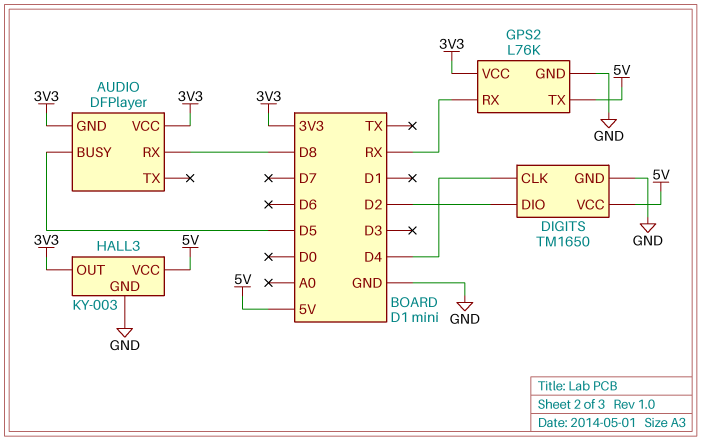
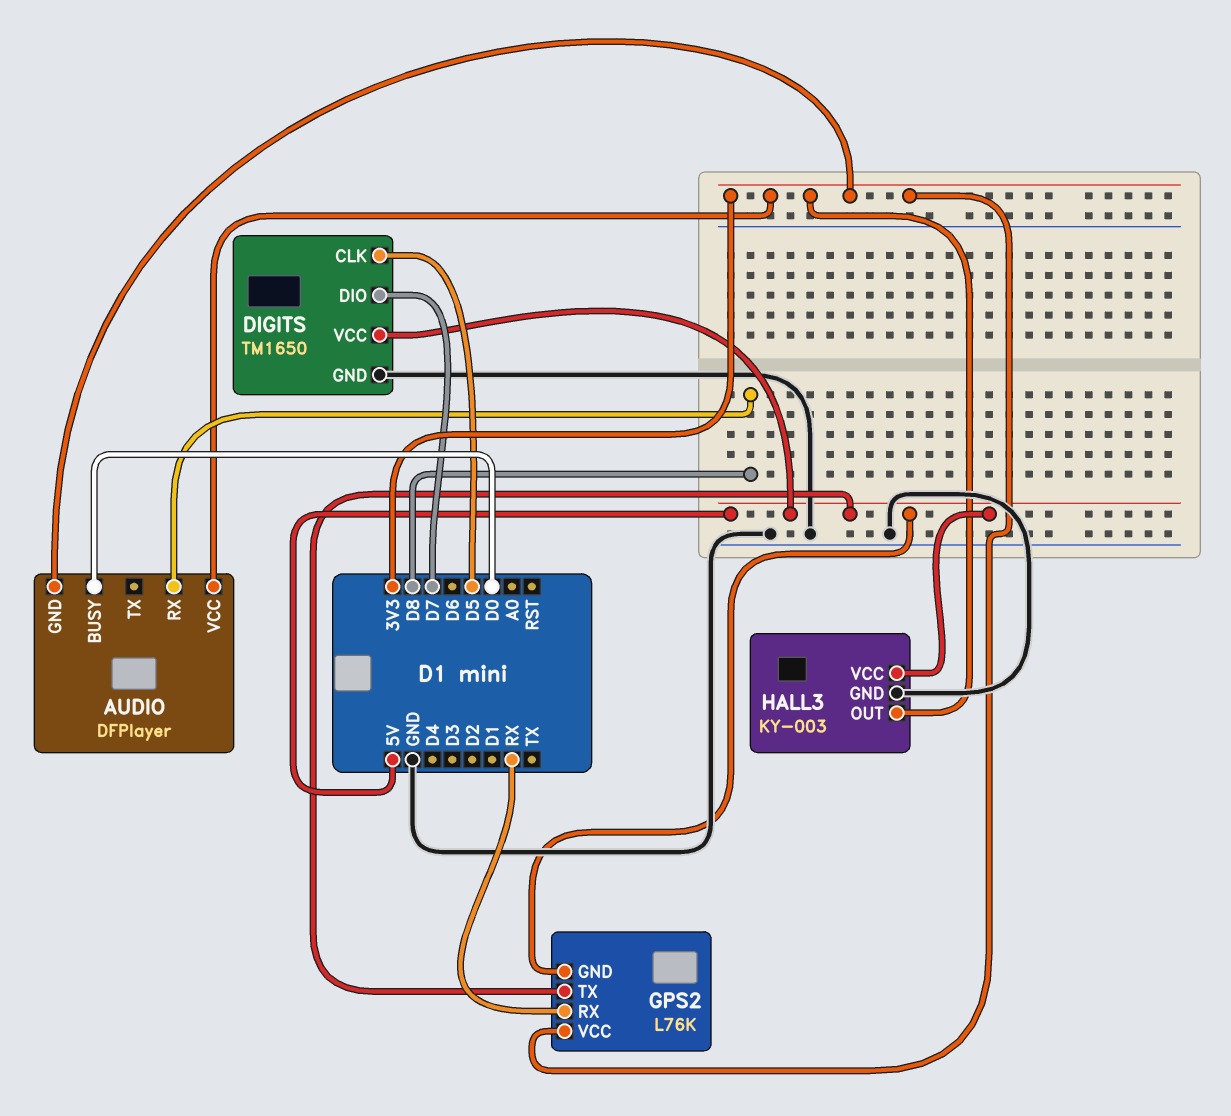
AUDIO pin BUSY: D5 -> D0
DIGITS pin CLK: D4 -> D5
DIGITS pin DIO: D2 -> D7
GPS2 pin GND: GND -> 5V

